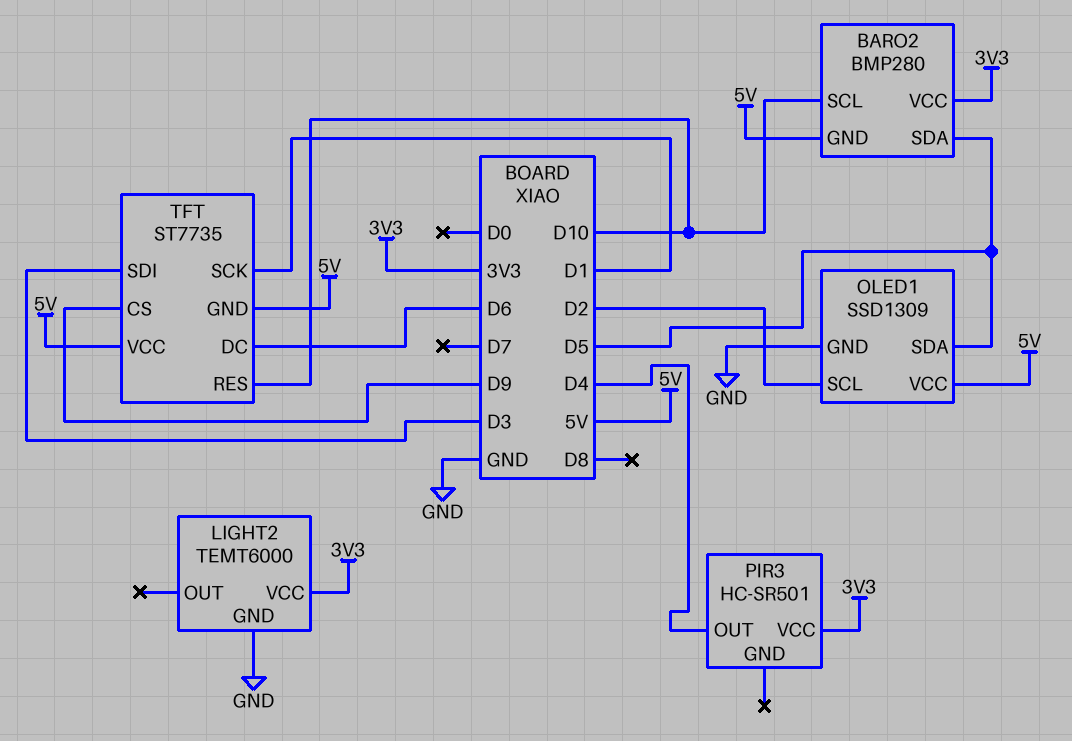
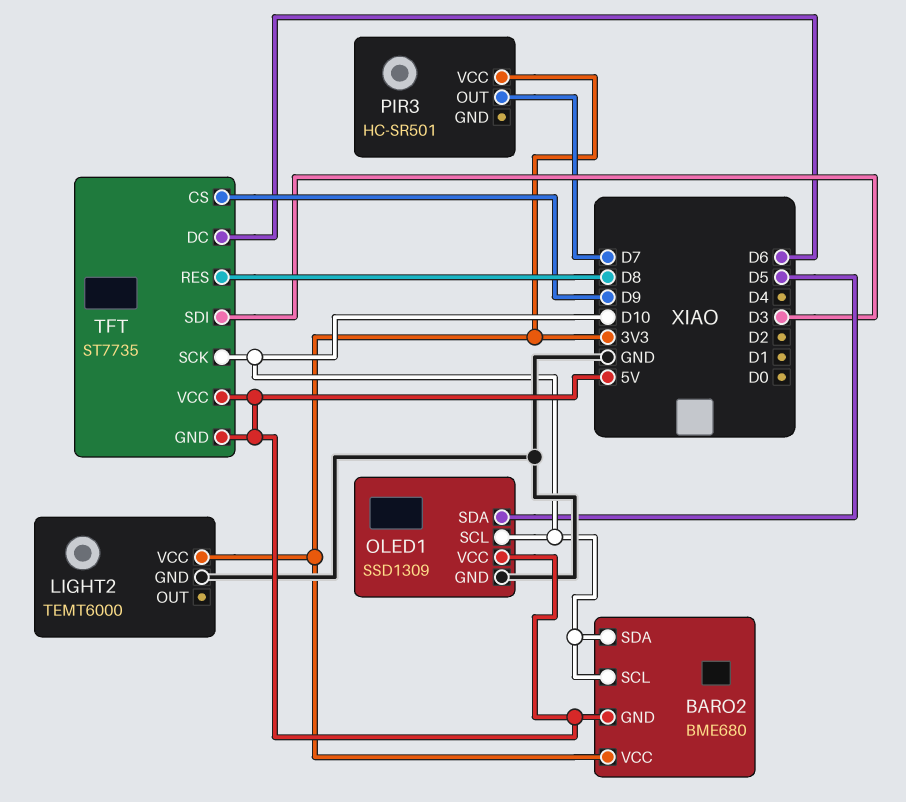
BARO2: BMP280 -> BME680
BARO2 pin SDA: D5 -> D10
OLED1 pin SCL: D2 -> D10
PIR3 pin OUT: D4 -> D7
TFT pin RES: D10 -> D8
TFT pin SCK: D1 -> D10

